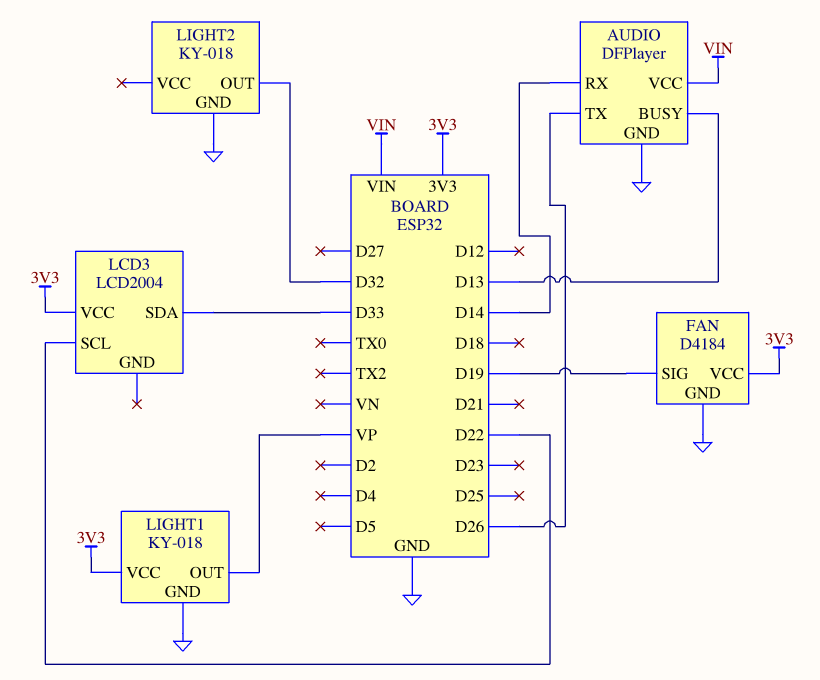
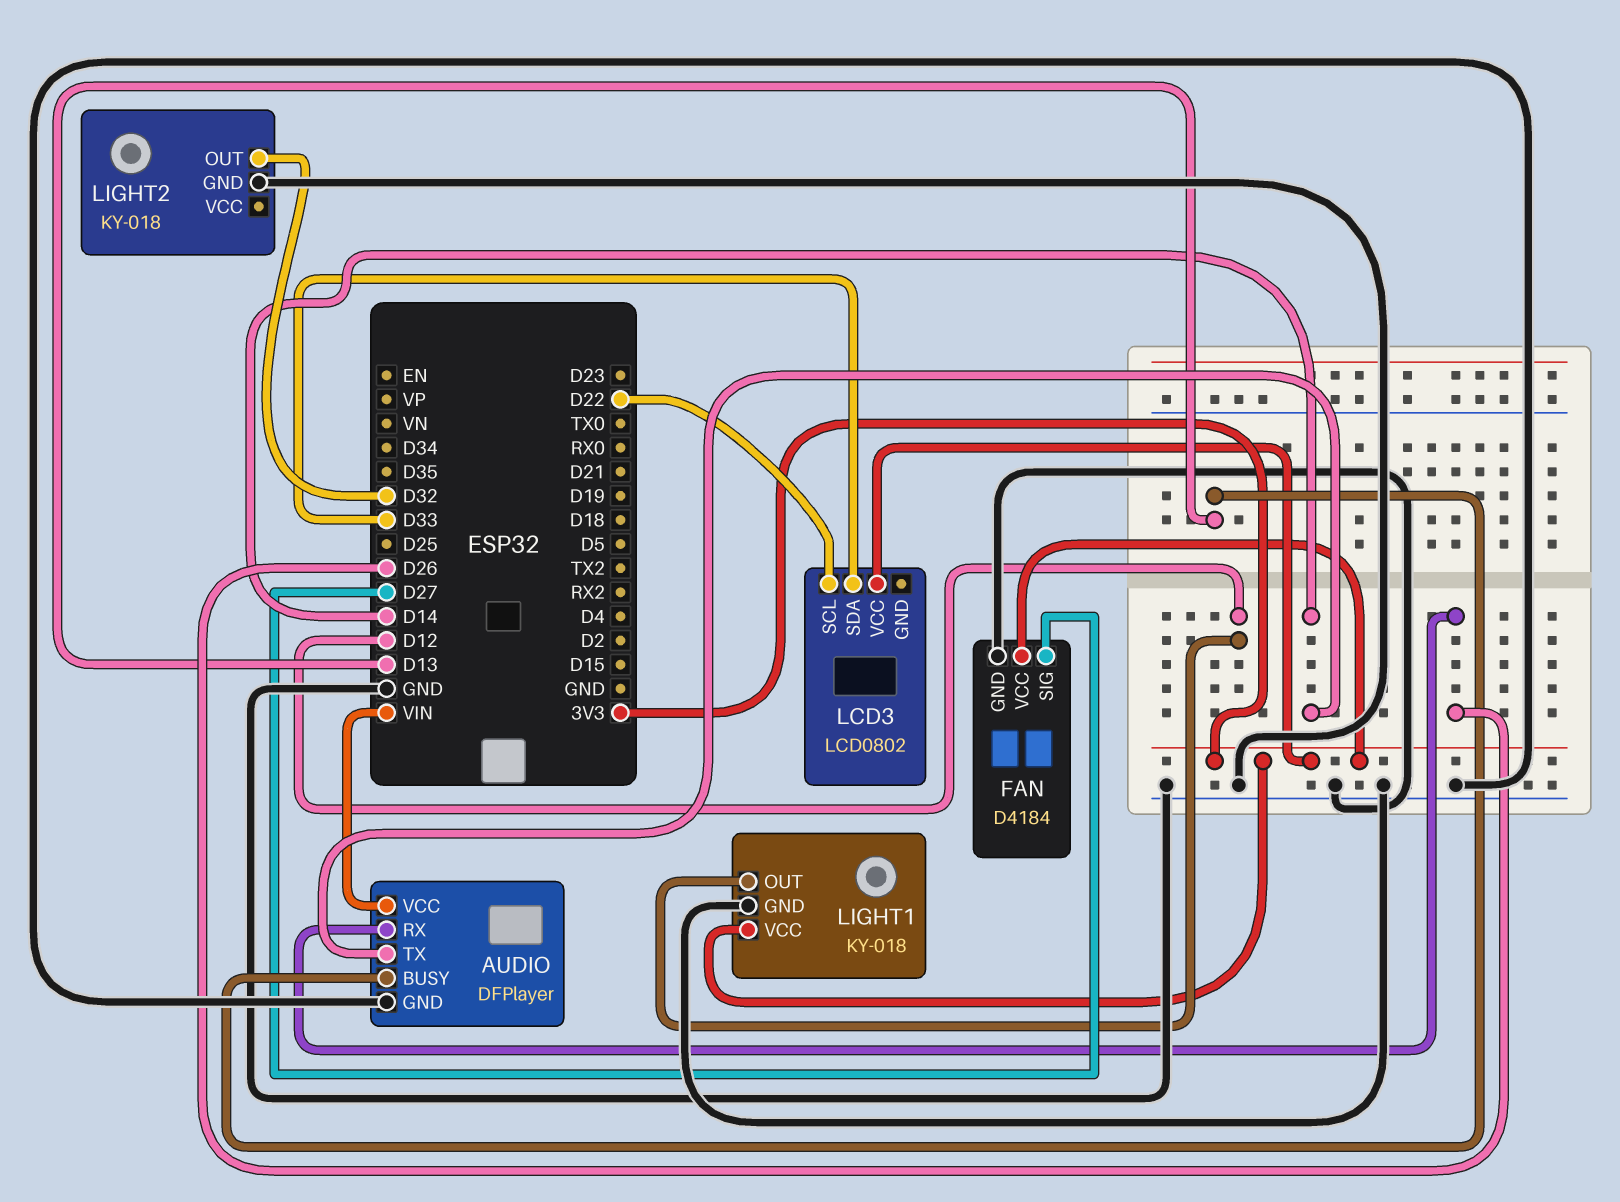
AUDIO pin RX: D14 -> D26
AUDIO pin TX: D26 -> D14
FAN pin SIG: D19 -> D27
LCD3: LCD2004 -> LCD0802
LIGHT1 pin OUT: VP -> D12

